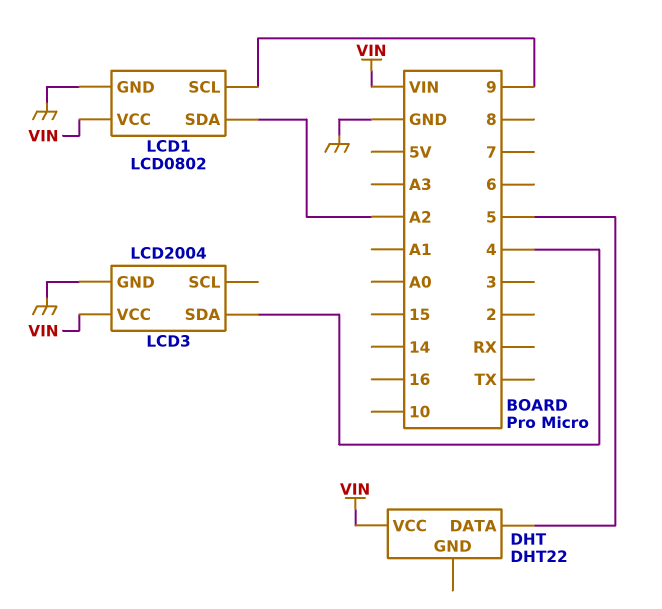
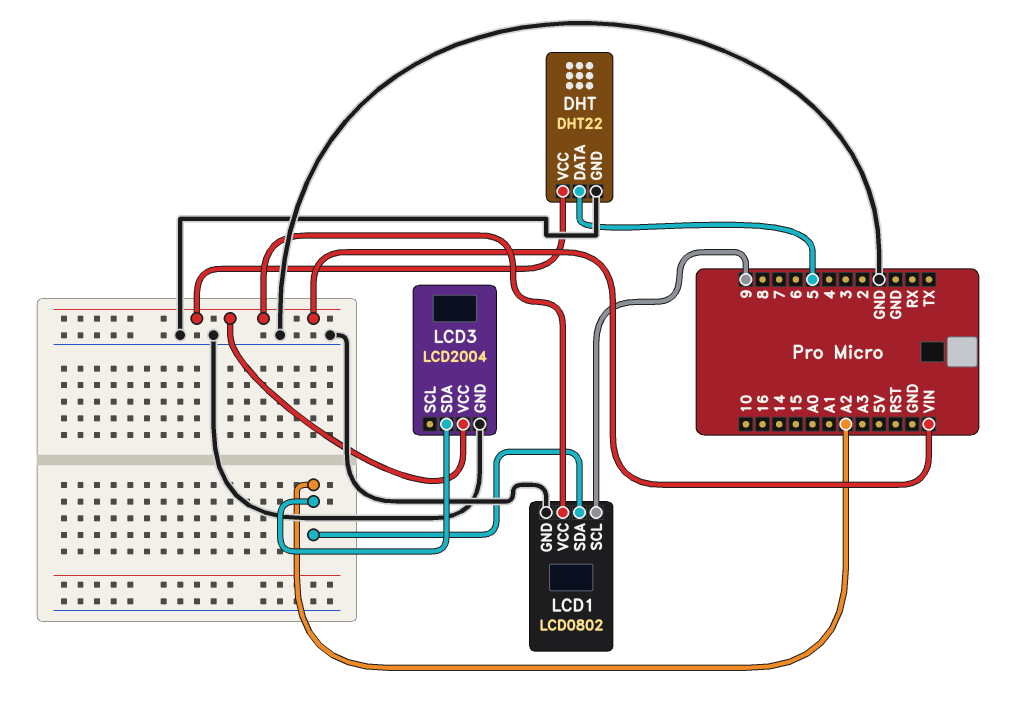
DHT pin GND: none -> GND
LCD3 pin SDA: 4 -> A2

